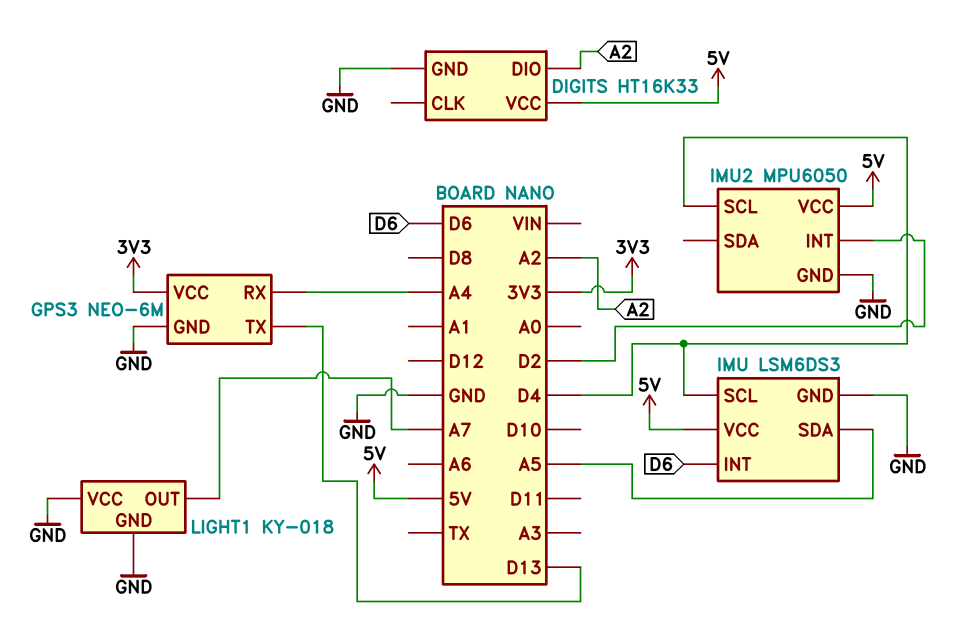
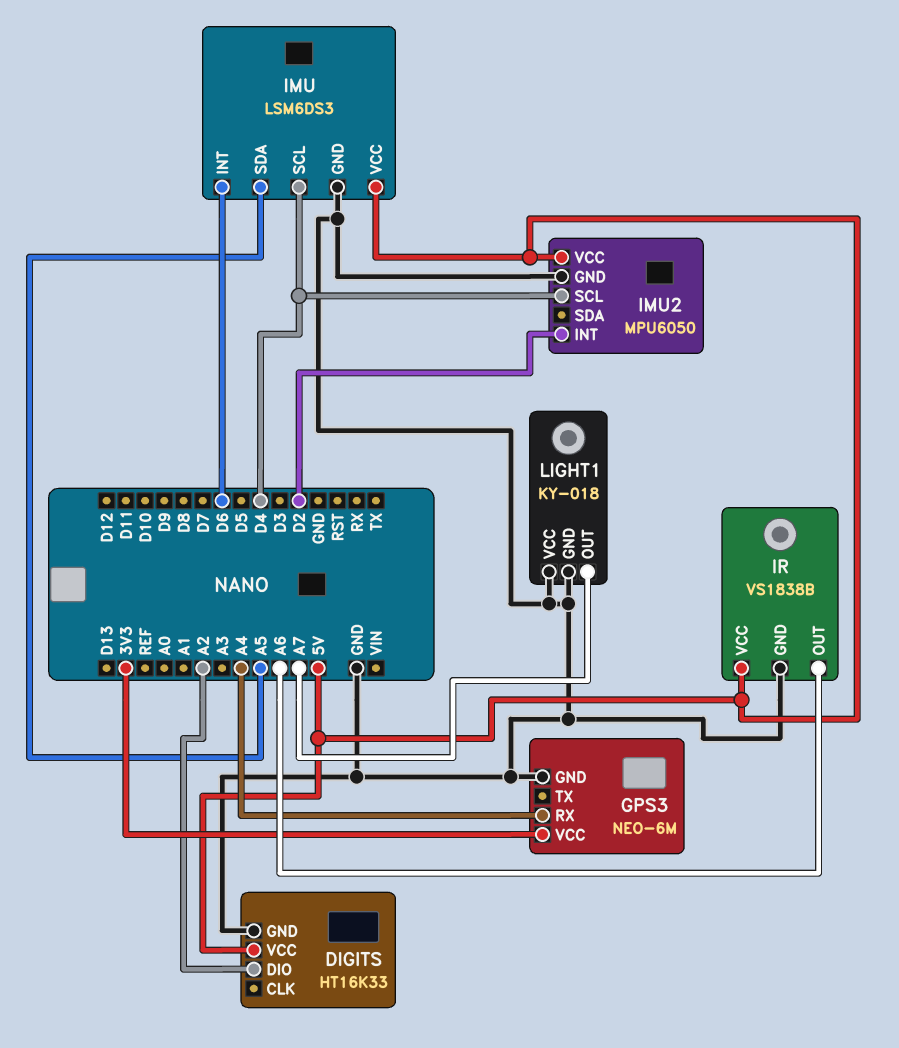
GPS3 pin TX: D13 -> none
IR: none -> VS1838B
IR pin GND: none -> GND
IR pin OUT: none -> A6
IR pin VCC: none -> 5V

